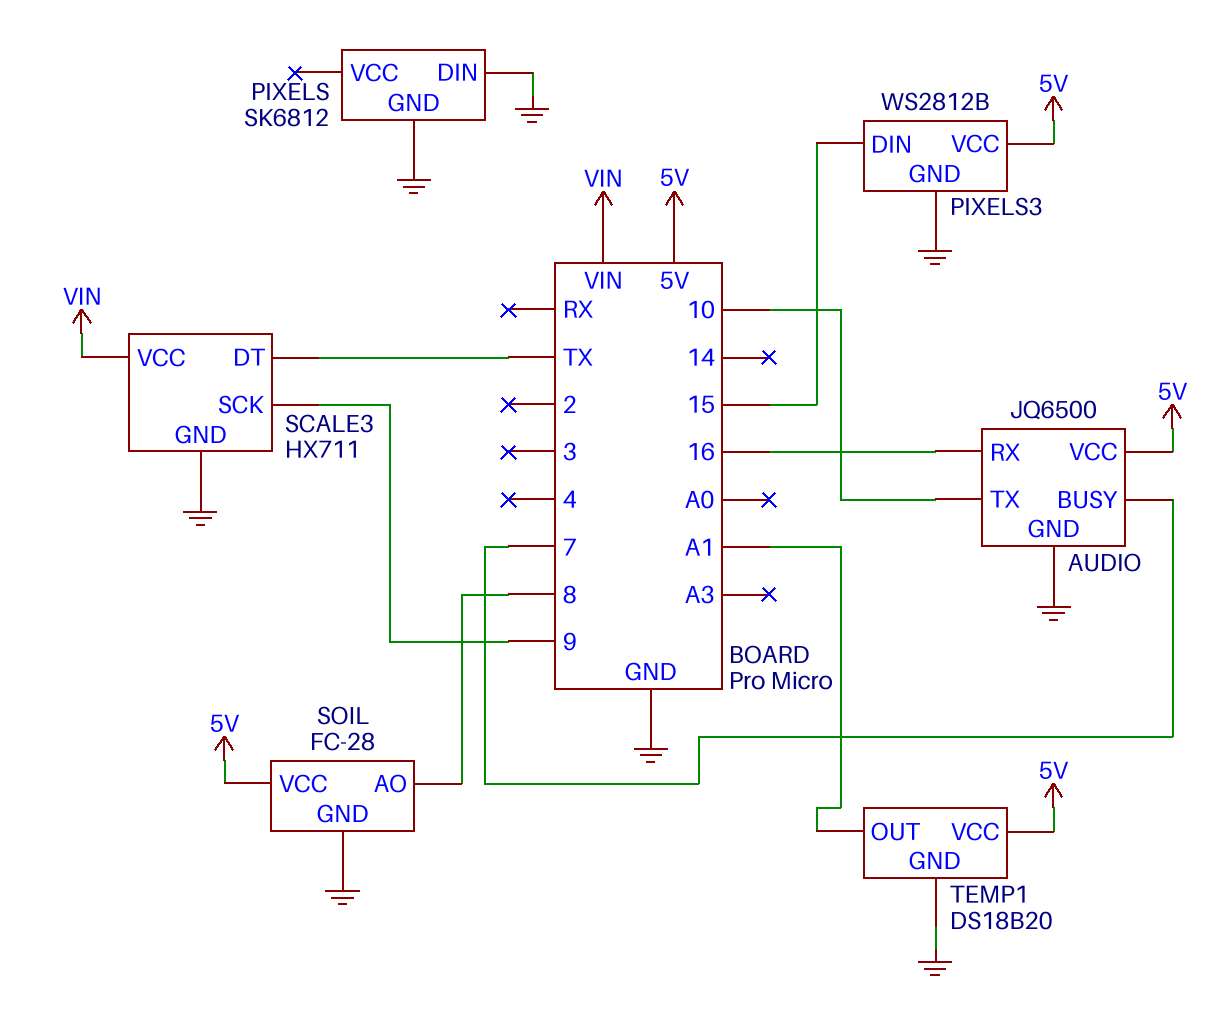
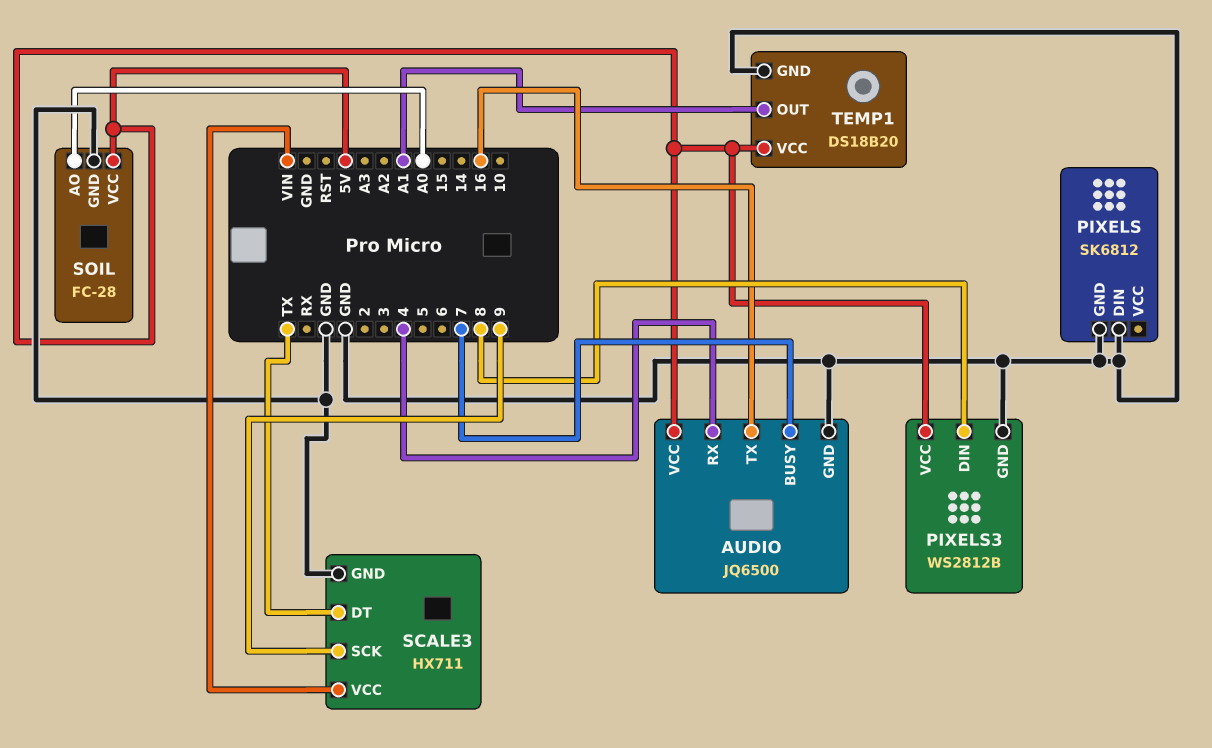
AUDIO pin RX: 16 -> 4
AUDIO pin TX: 10 -> 16
PIXELS3 pin DIN: 15 -> 8
SOIL pin AO: 8 -> A0

